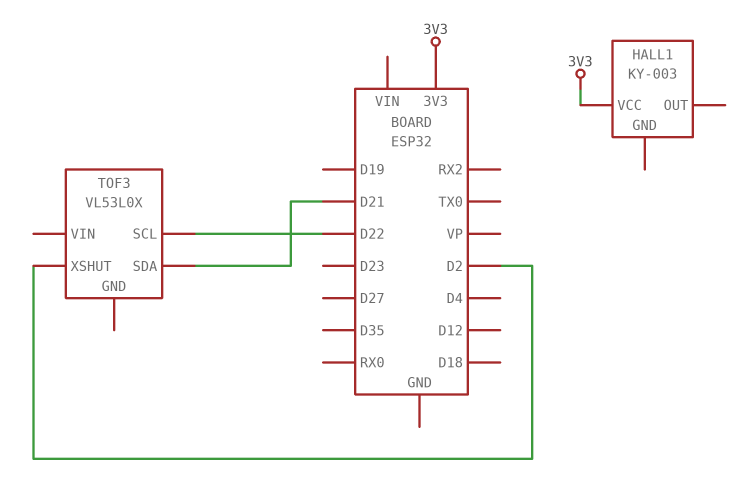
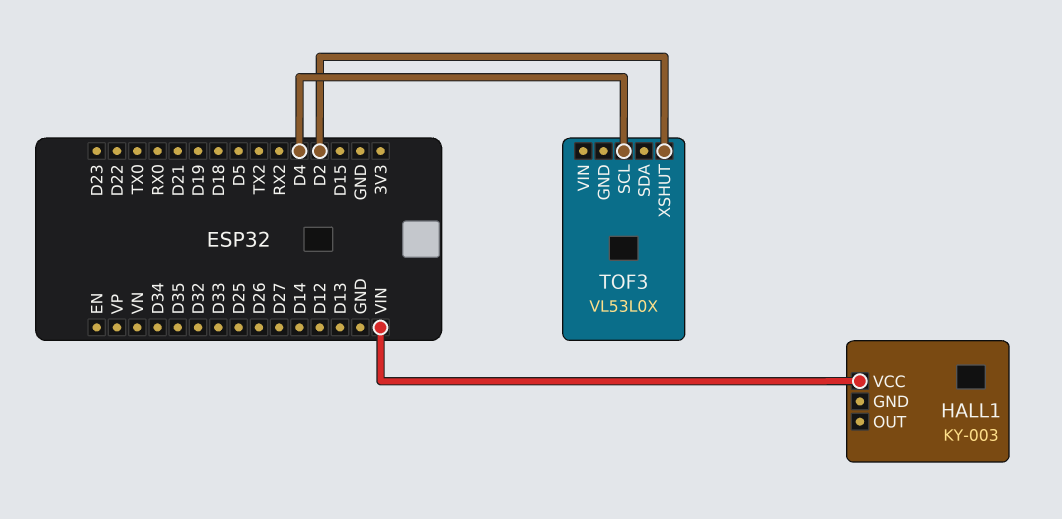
HALL1 pin VCC: 3V3 -> VIN
TOF3 pin SCL: D22 -> D4
TOF3 pin SDA: D21 -> none

